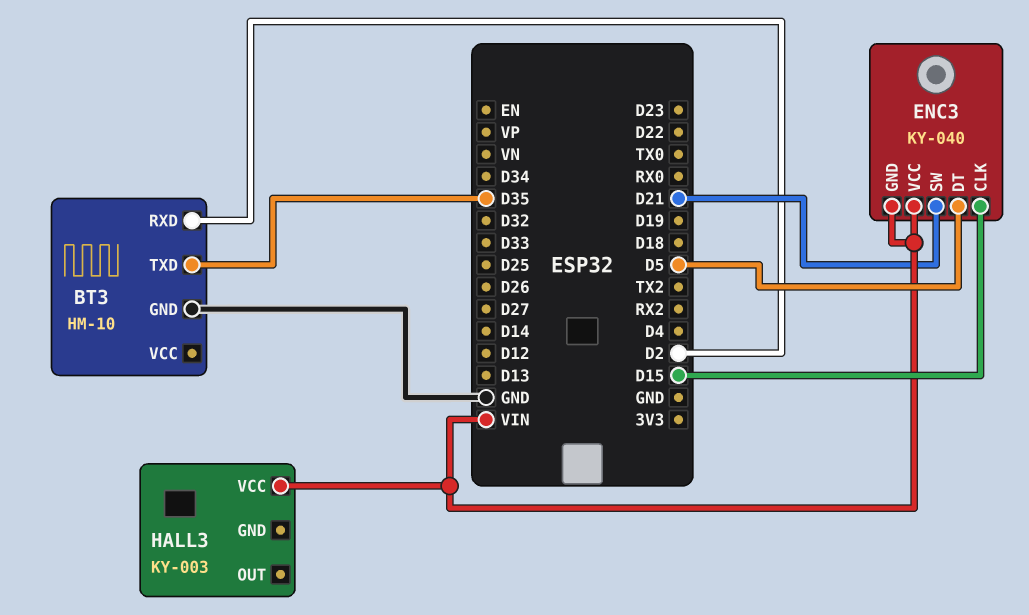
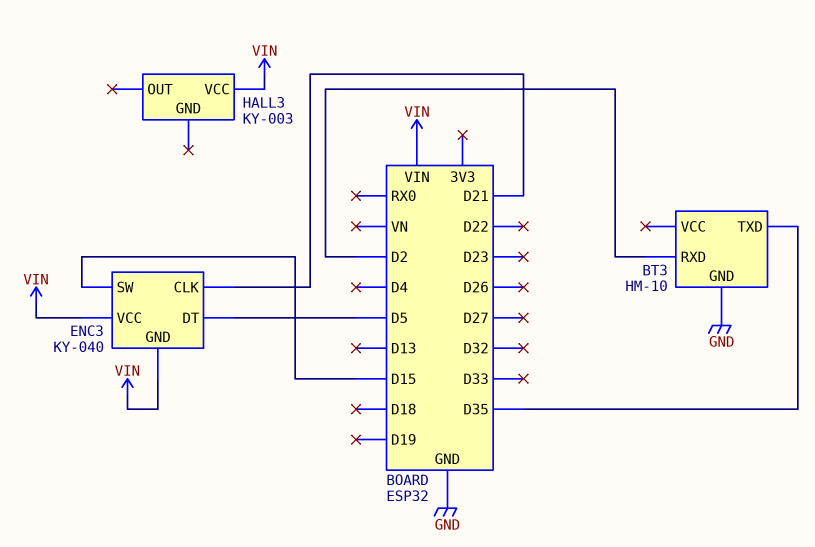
ENC3 pin CLK: D15 -> D21
ENC3 pin SW: D21 -> D15

